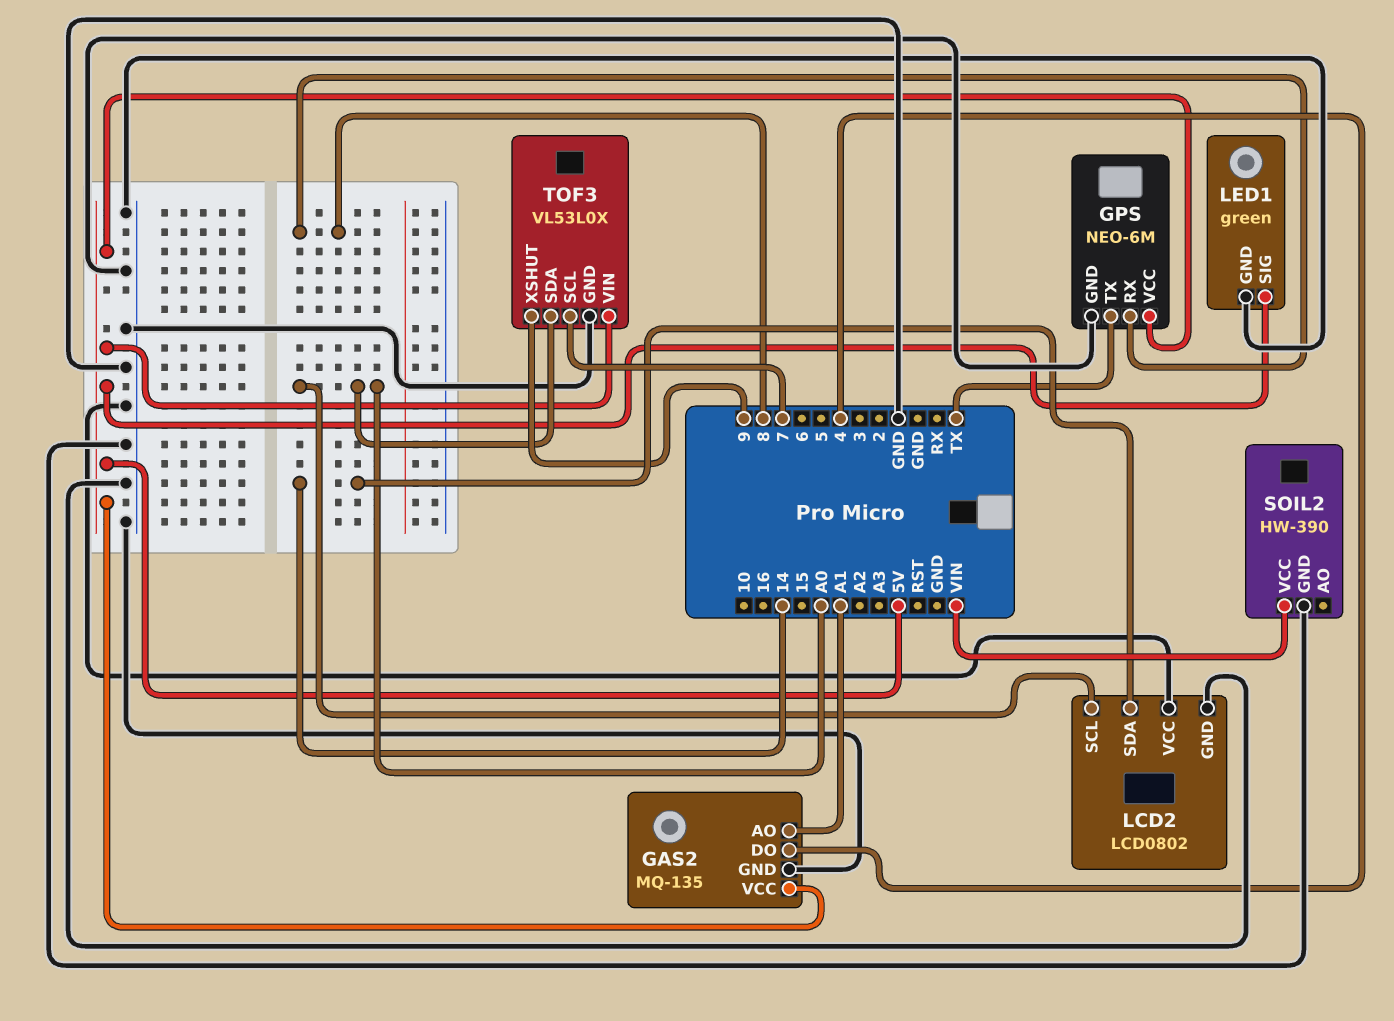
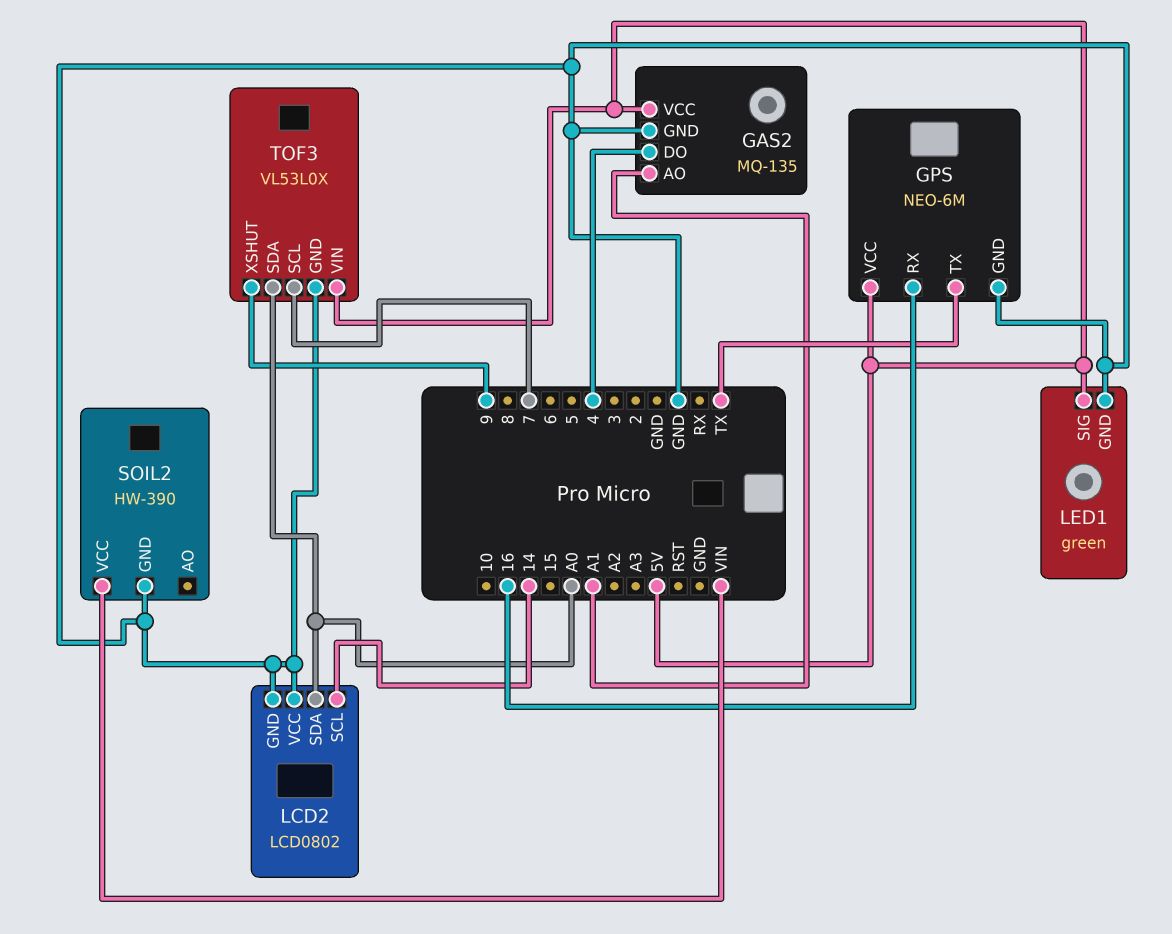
GPS pin RX: 8 -> 16
LCD2 pin SCL: A0 -> 14
LCD2 pin SDA: 14 -> A0

